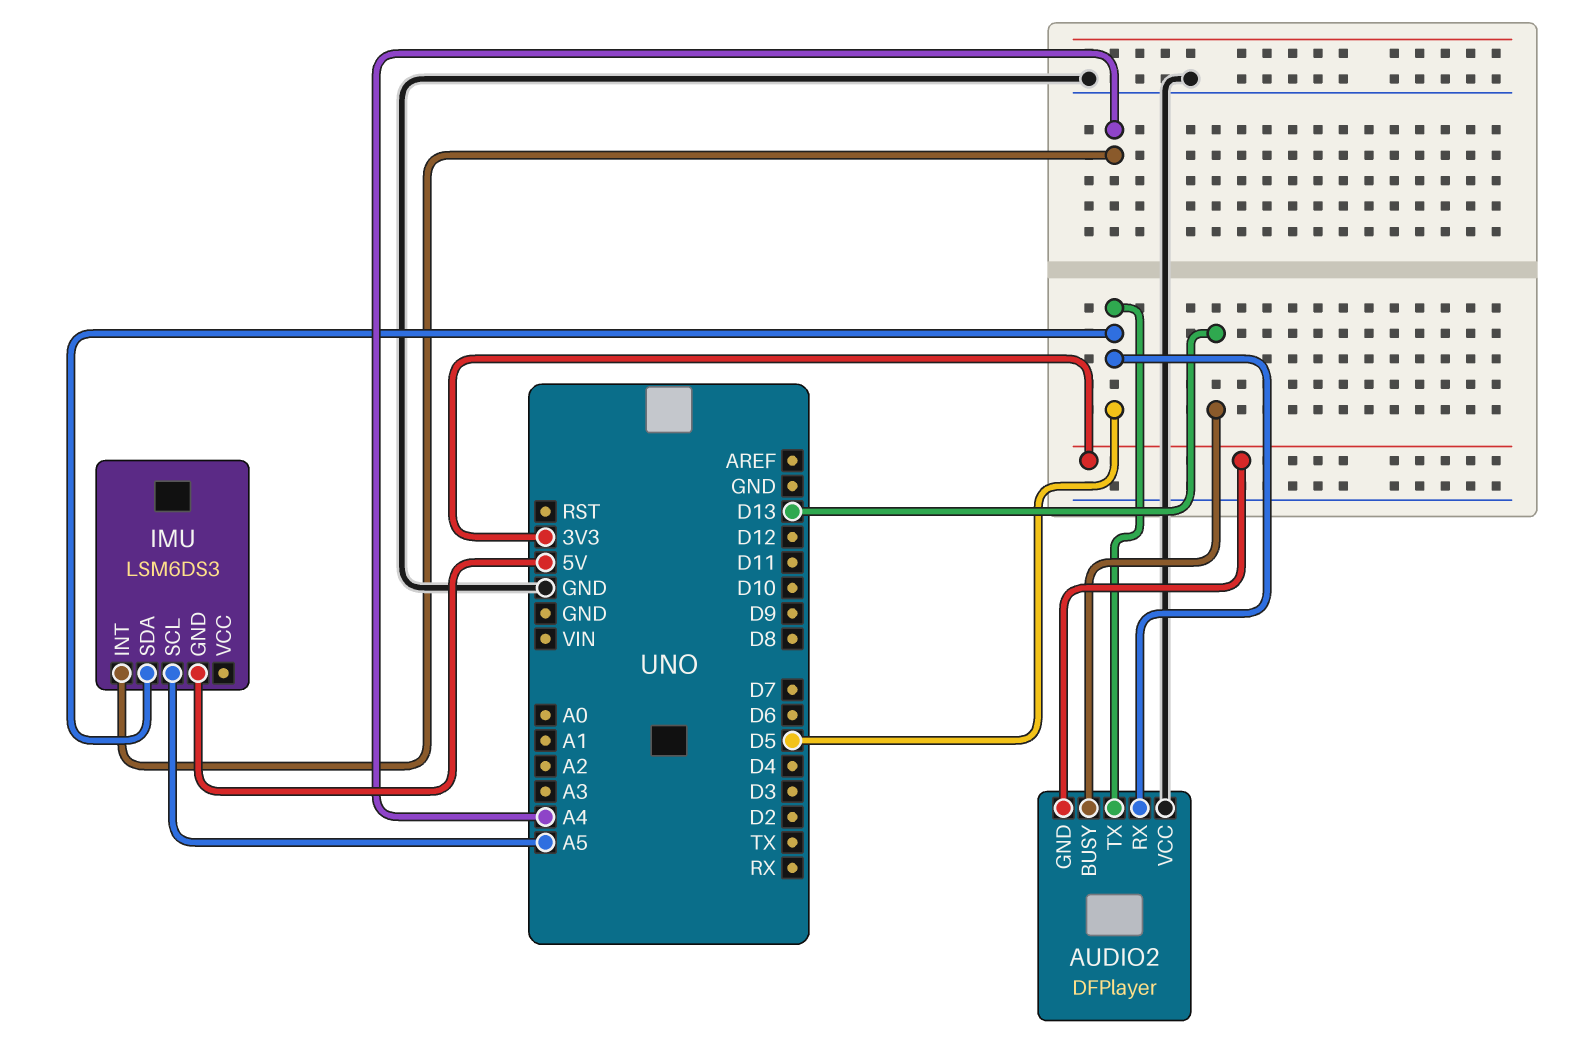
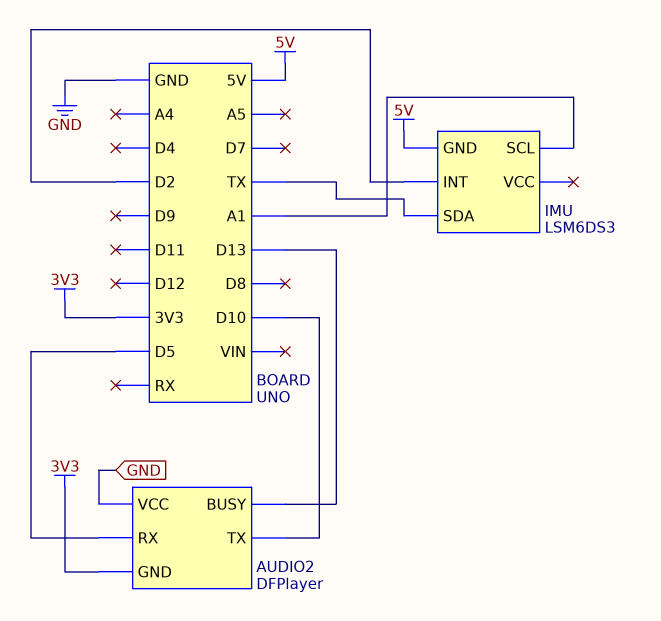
AUDIO2 pin TX: D5 -> D10
IMU pin INT: A4 -> D2
IMU pin SCL: A5 -> A1
IMU pin SDA: D5 -> TX

